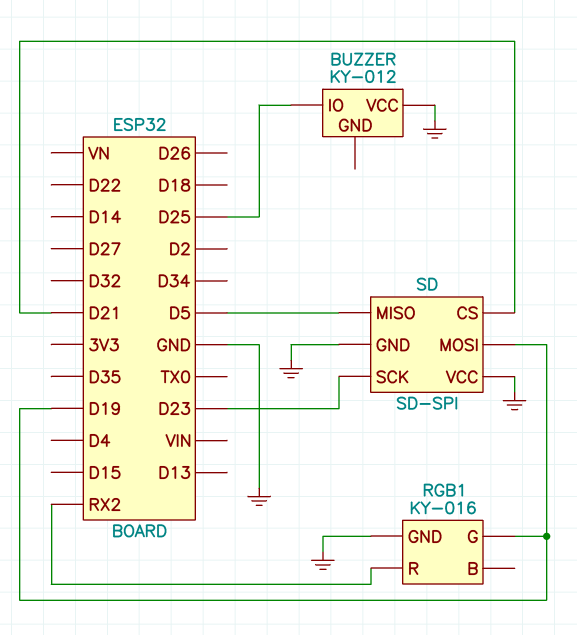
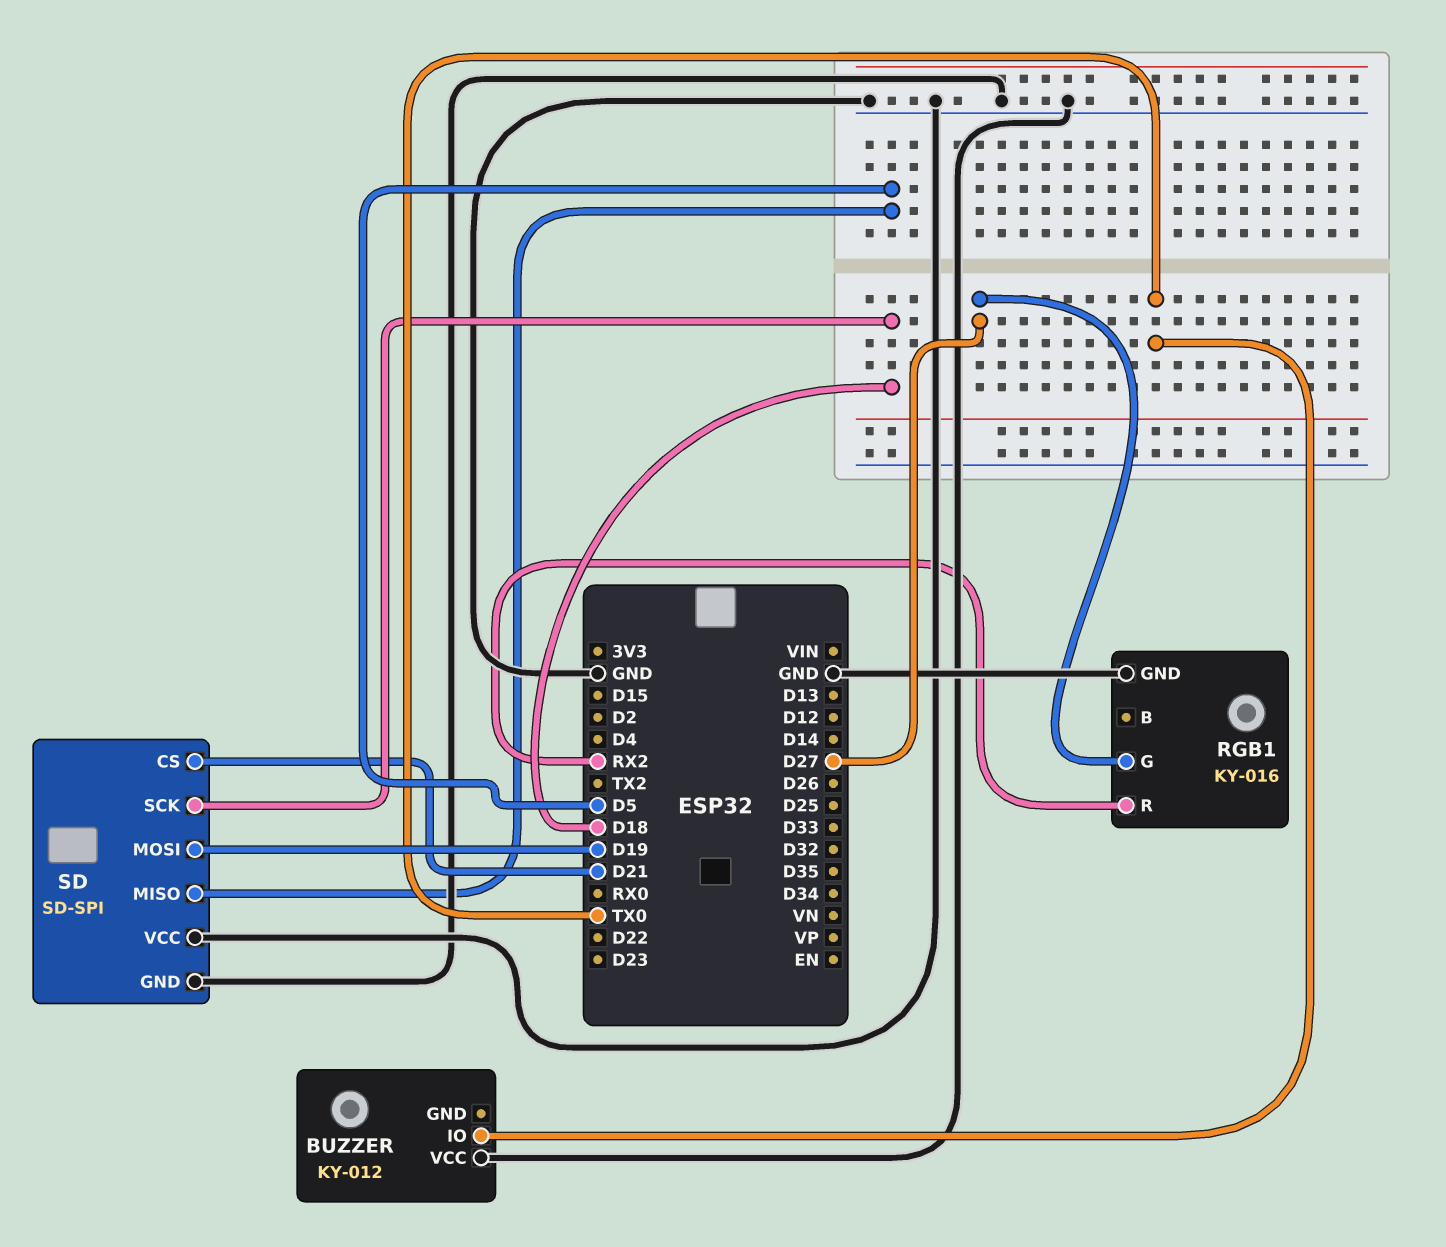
BUZZER pin IO: D25 -> TX0
RGB1 pin G: D19 -> D27
SD pin SCK: D23 -> D18

